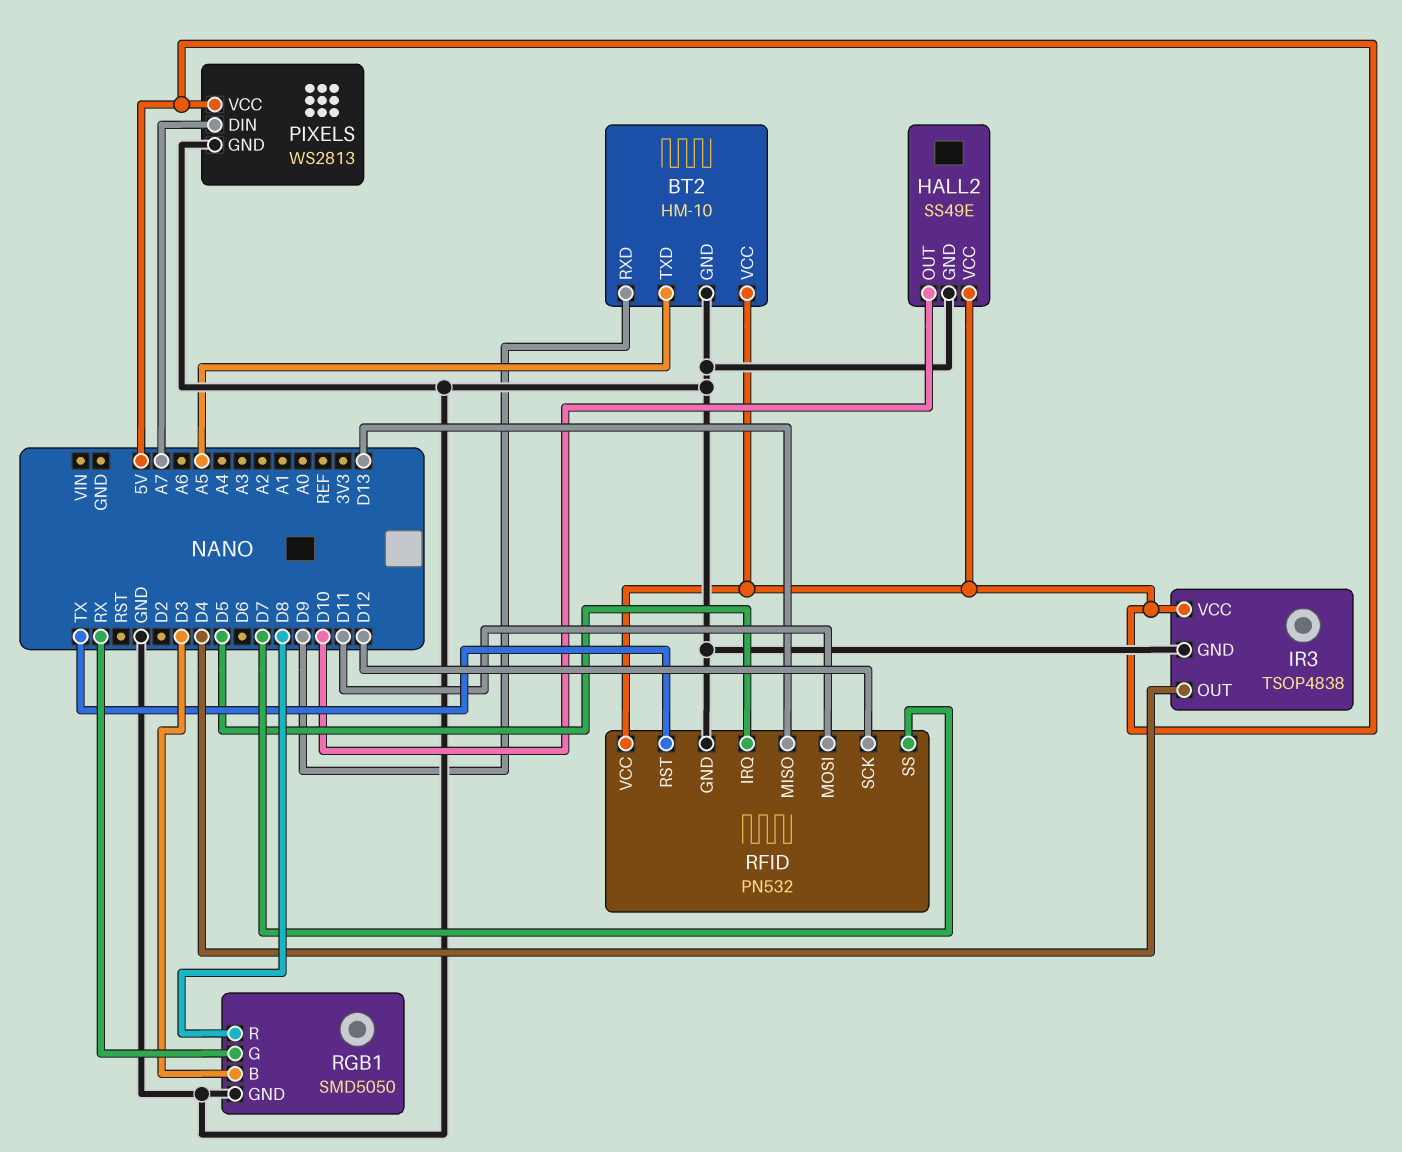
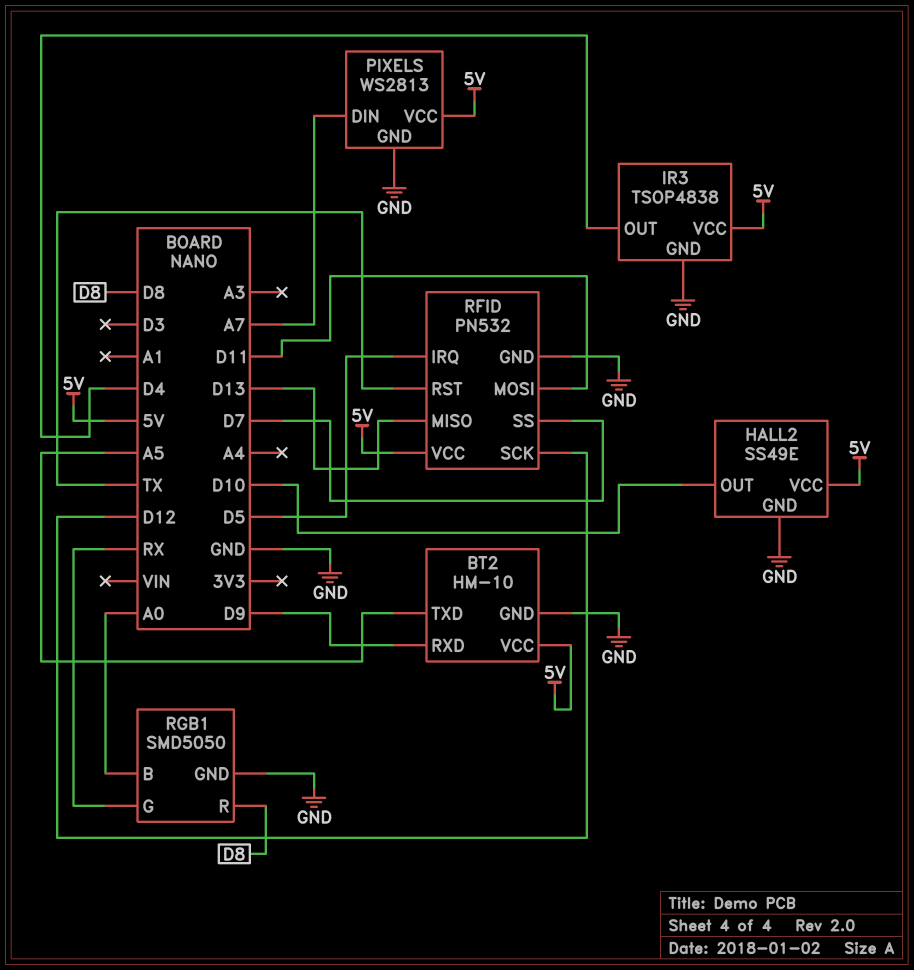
RGB1 pin B: D3 -> A0

